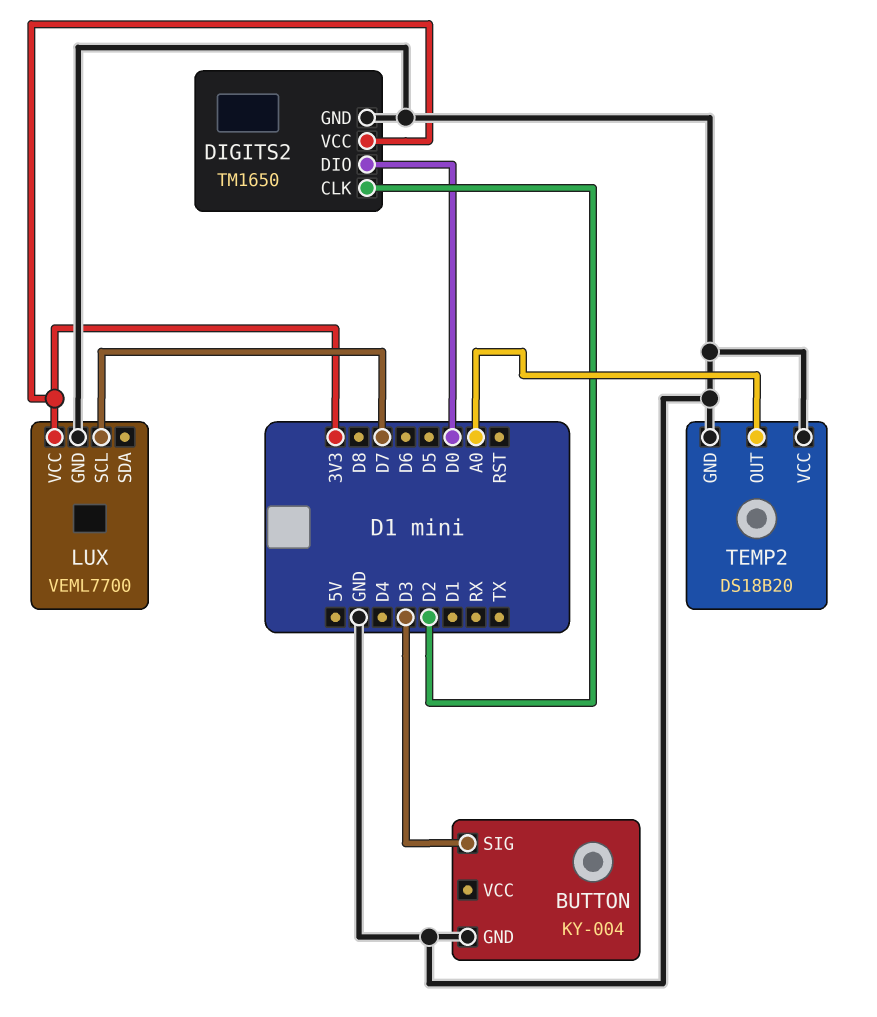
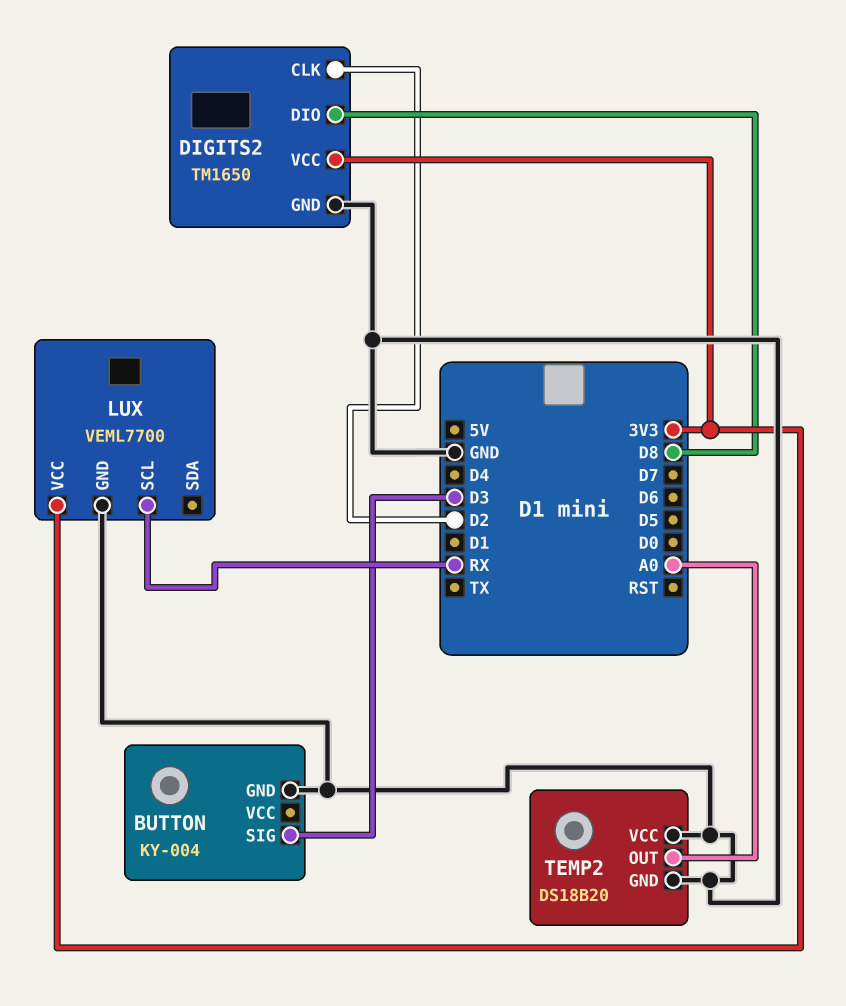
DIGITS2 pin DIO: D0 -> D8
LUX pin SCL: D7 -> RX

